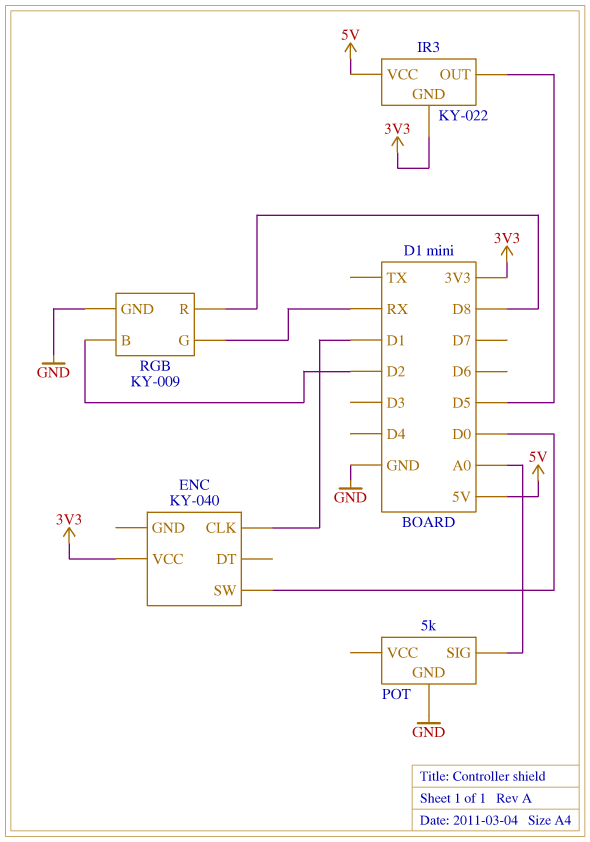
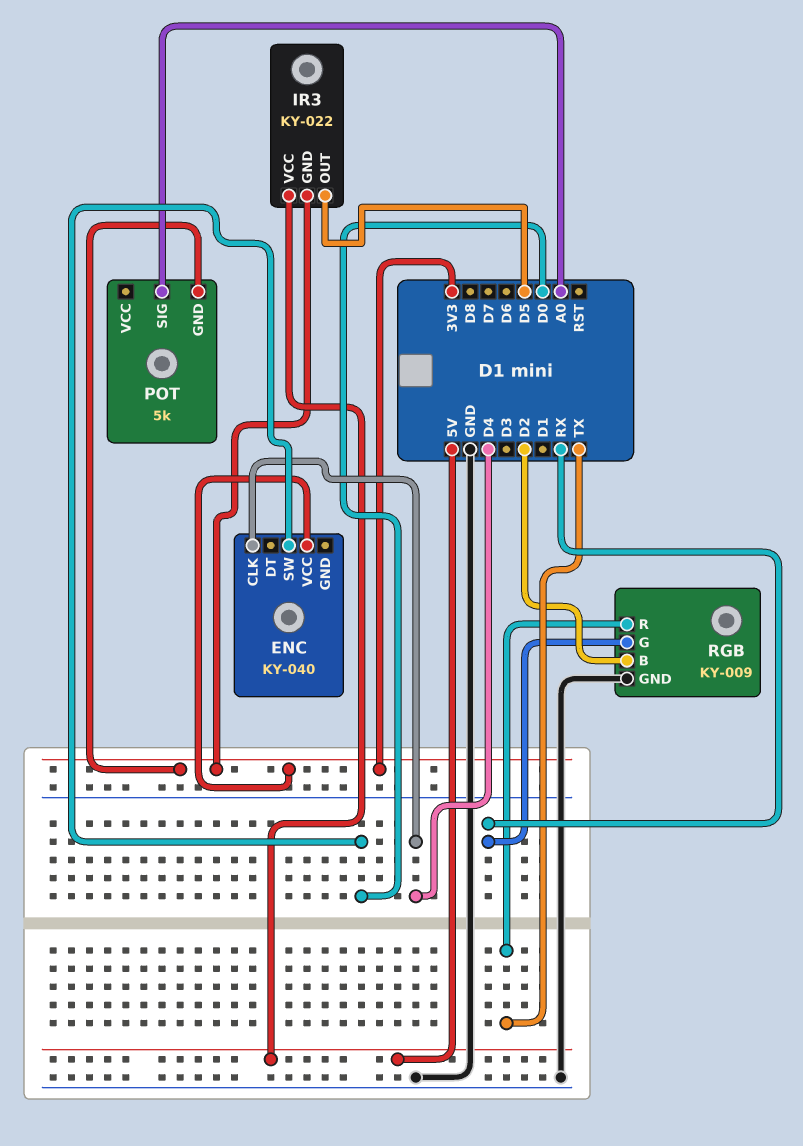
ENC pin CLK: D1 -> D4
POT pin GND: GND -> 3V3
RGB pin R: D8 -> TX

